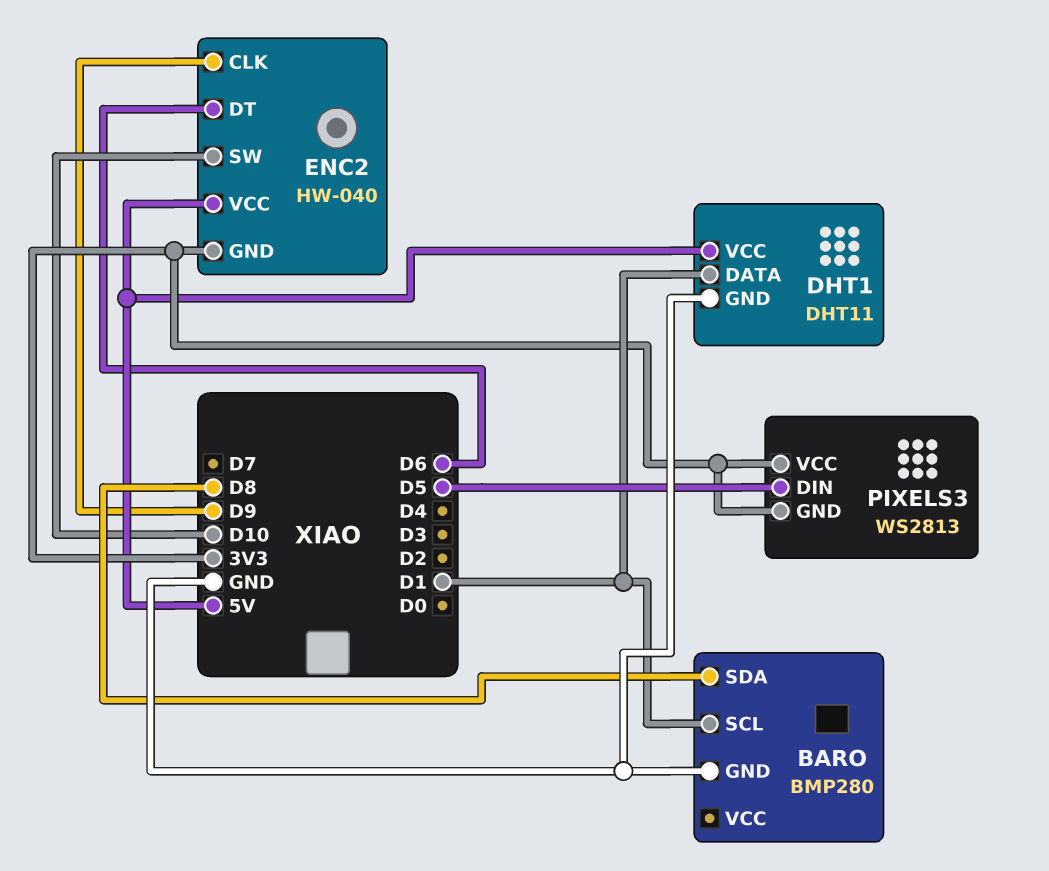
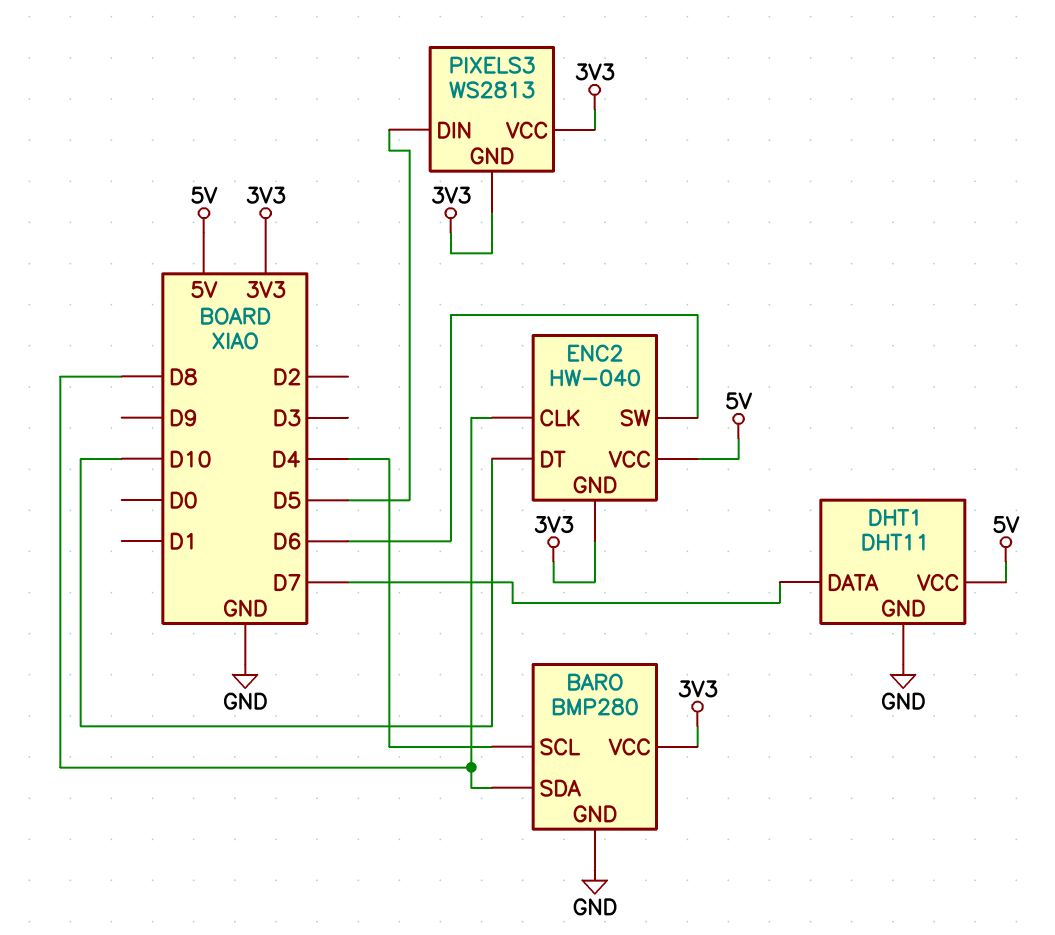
BARO pin SCL: D1 -> D4
BARO pin VCC: none -> 3V3
DHT1 pin DATA: D1 -> D7
ENC2 pin CLK: D9 -> D8
ENC2 pin DT: D6 -> D10
ENC2 pin SW: D10 -> D6

